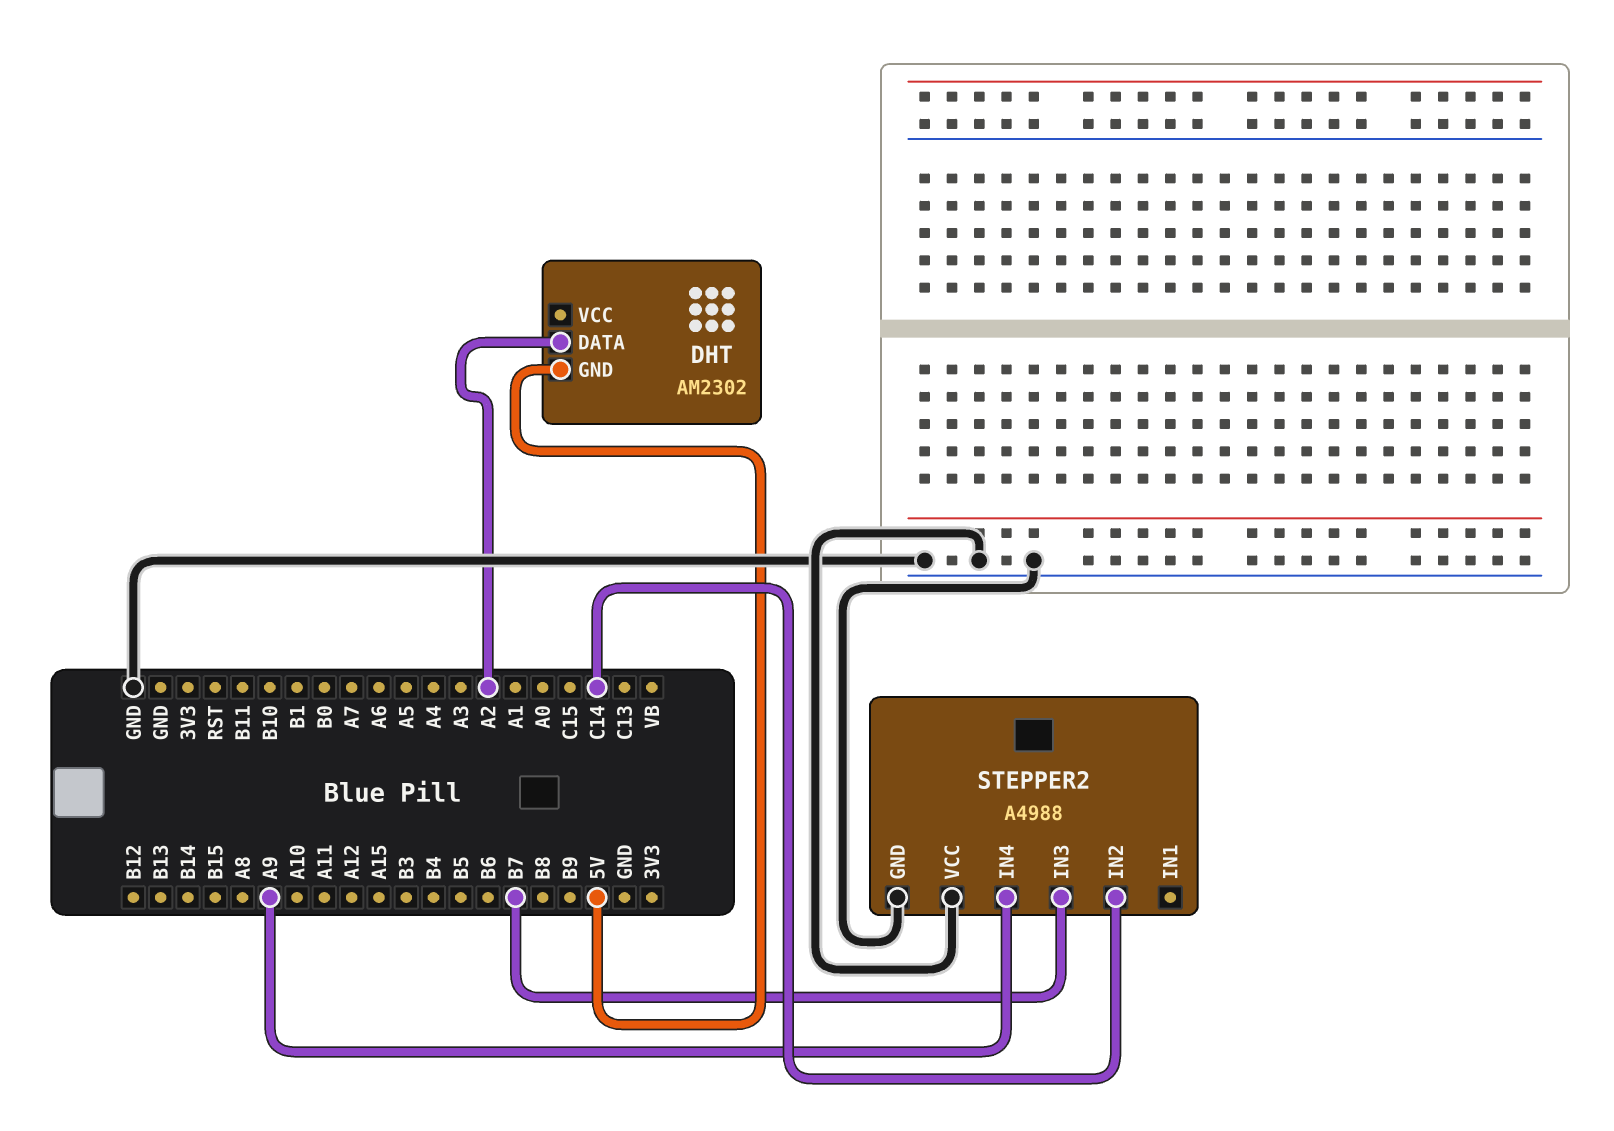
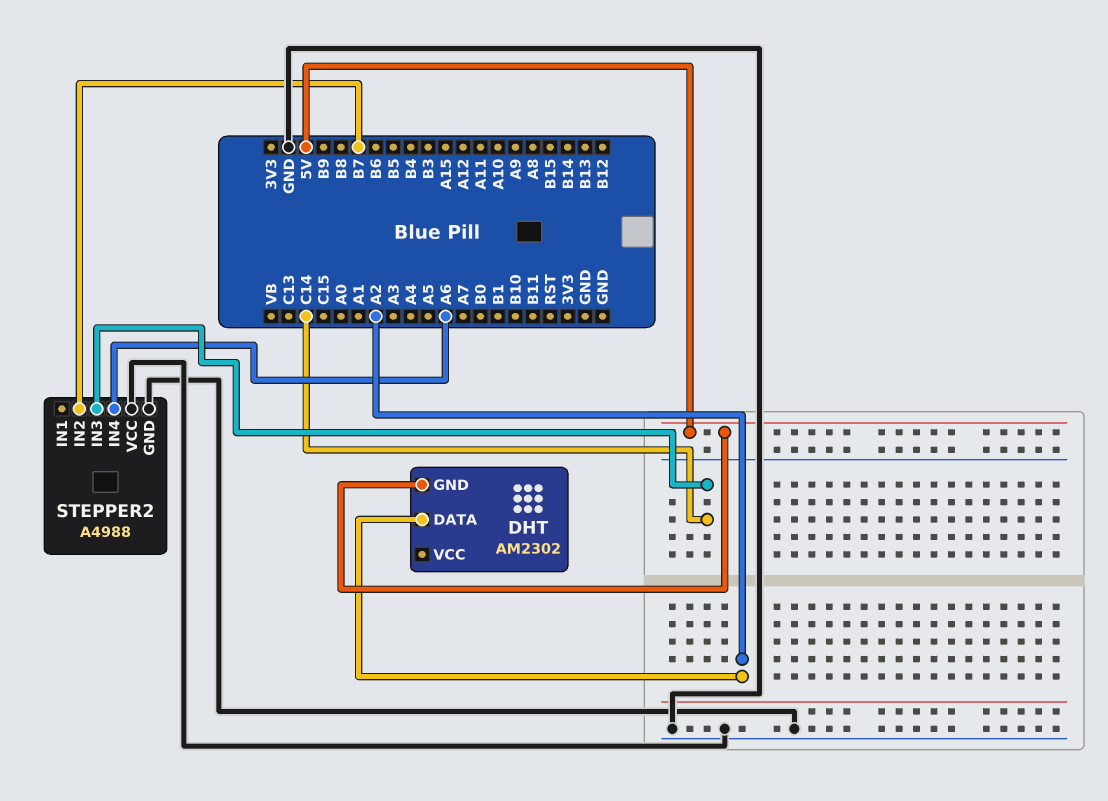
STEPPER2 pin IN2: C14 -> B7
STEPPER2 pin IN3: B7 -> C14
STEPPER2 pin IN4: A9 -> A6

